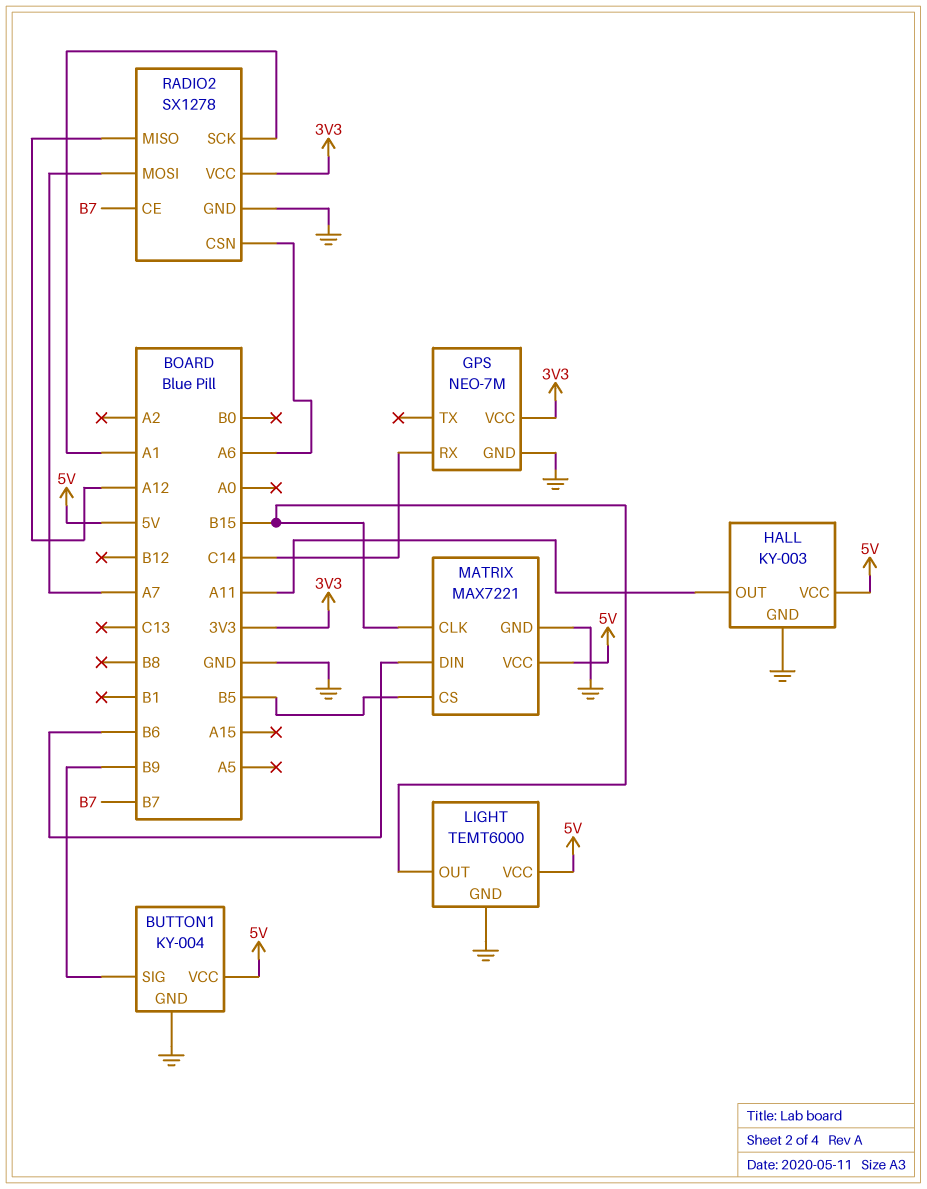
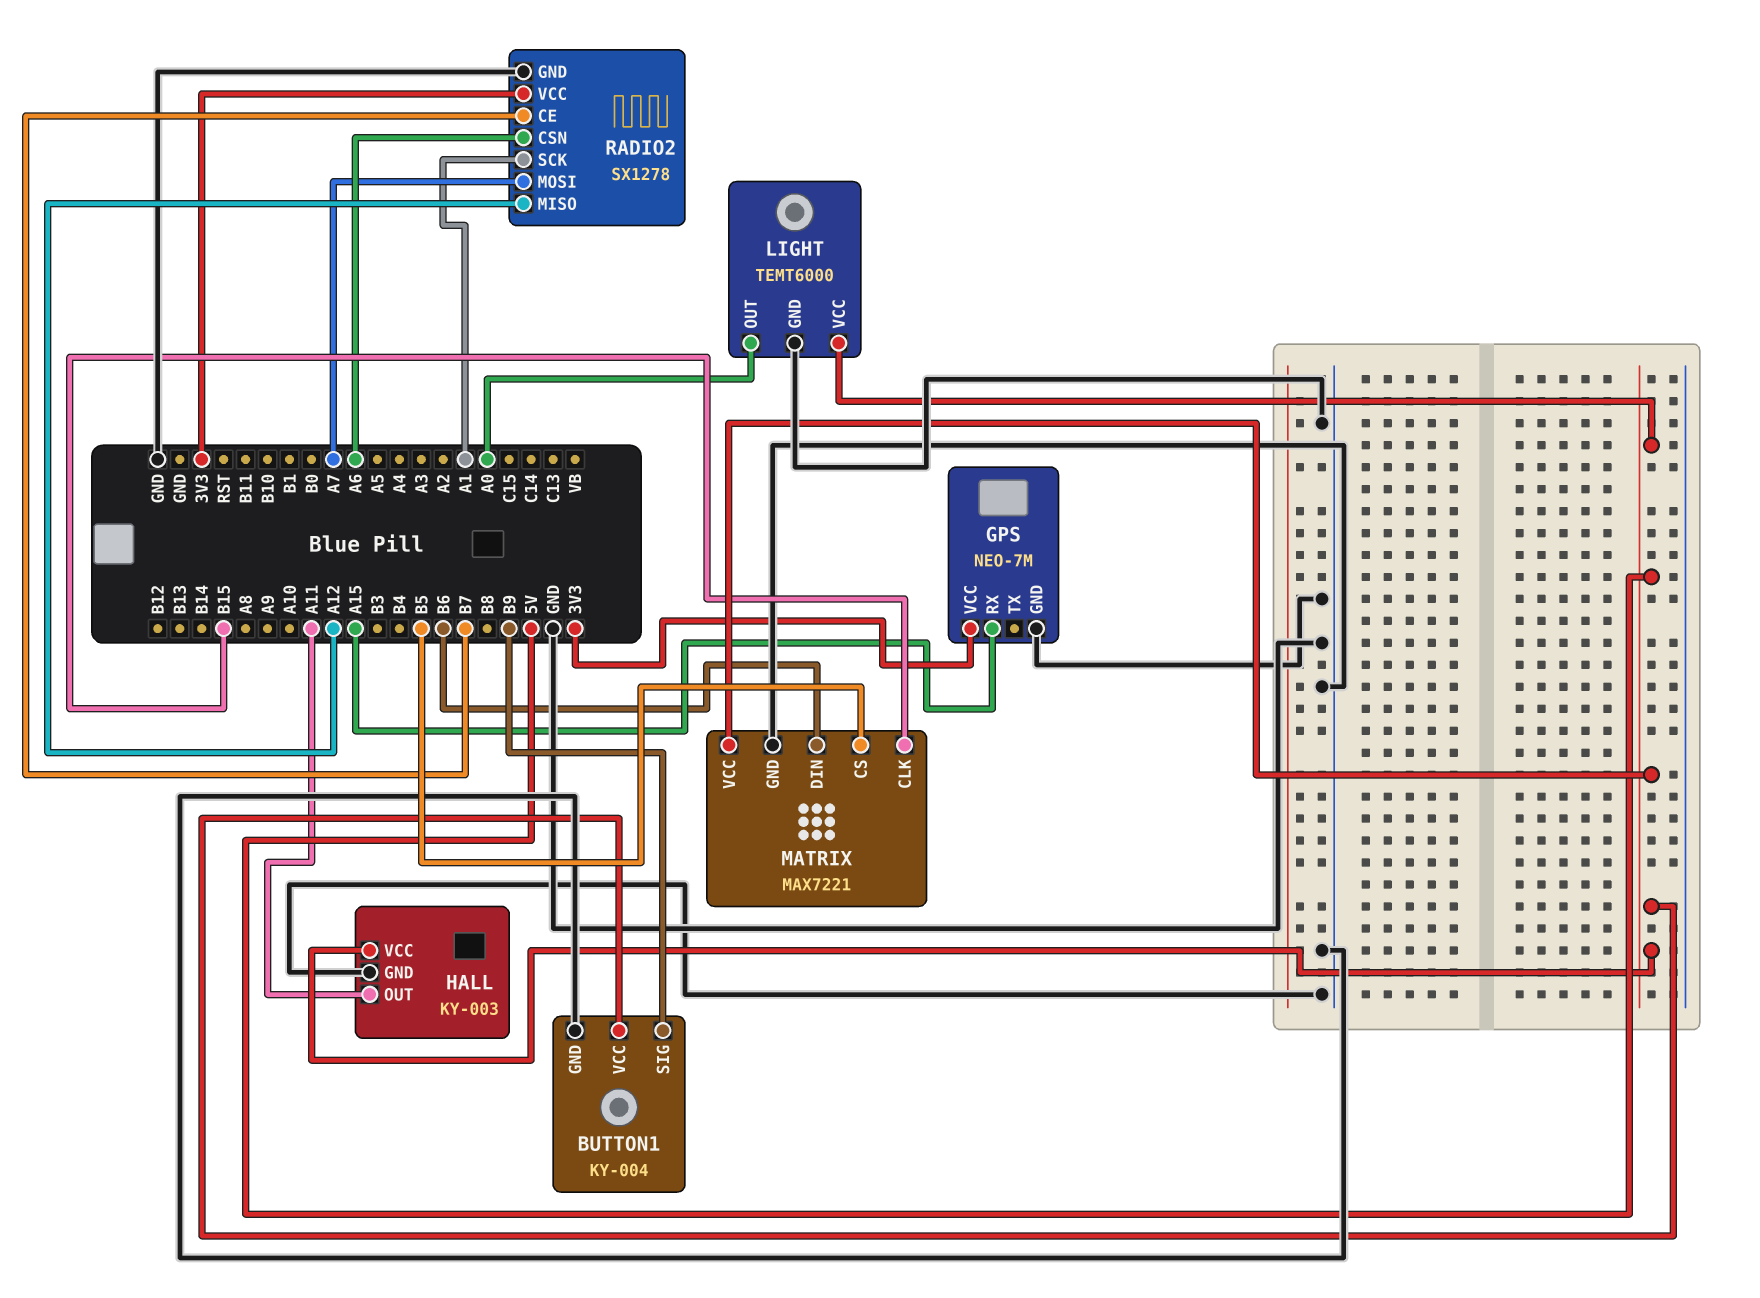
GPS pin RX: C14 -> A15
LIGHT pin OUT: B15 -> A0

